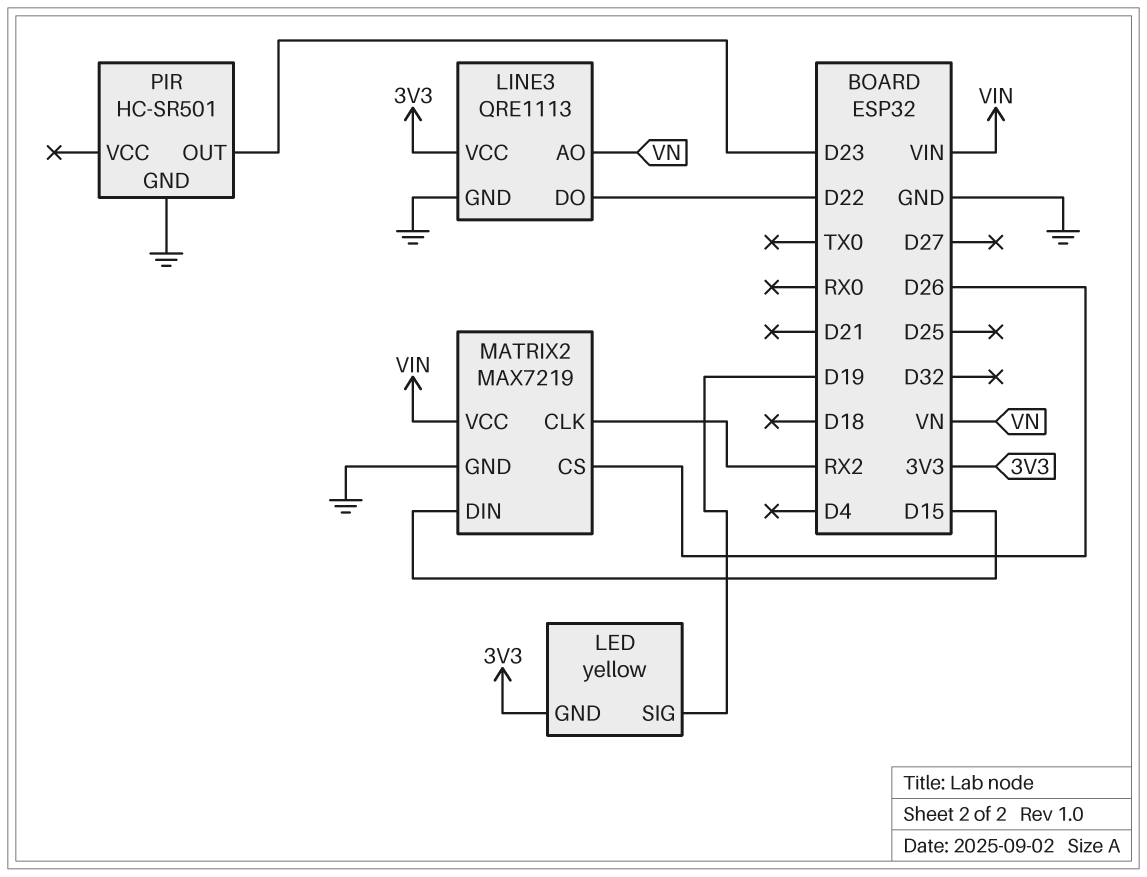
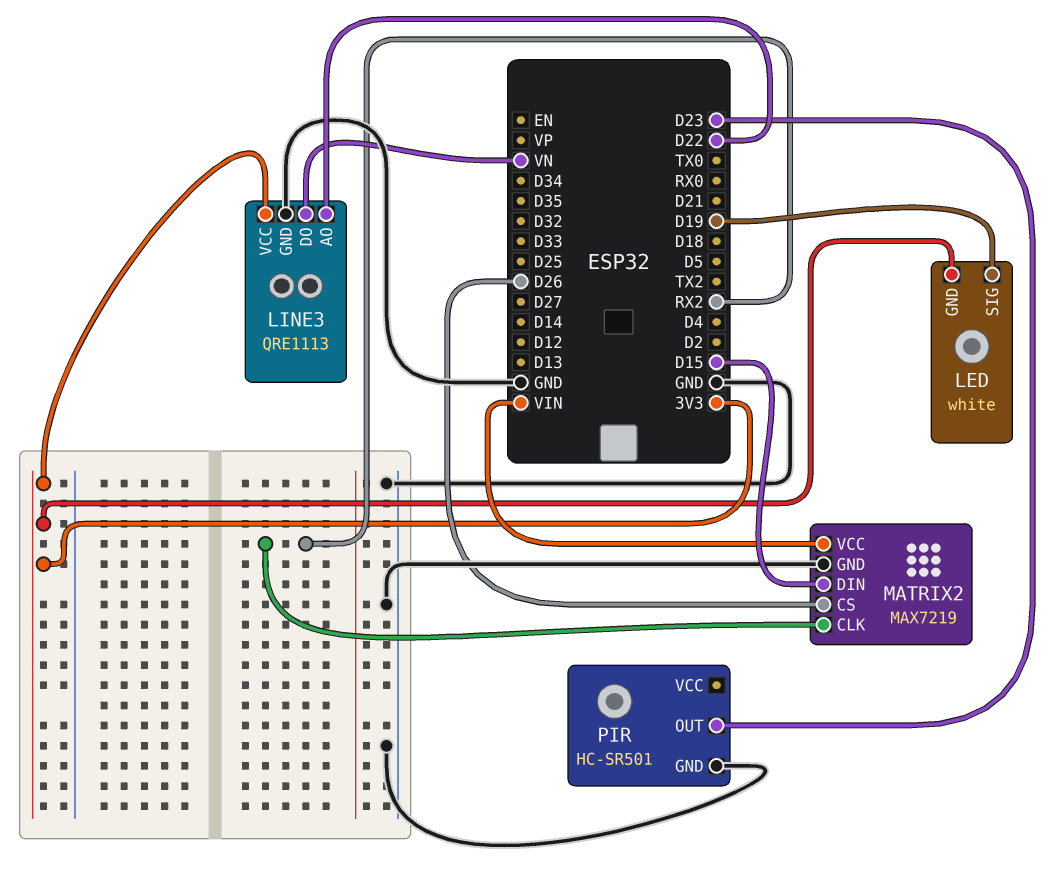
LED: yellow -> white
LINE3 pin AO: VN -> D22
LINE3 pin DO: D22 -> VN

